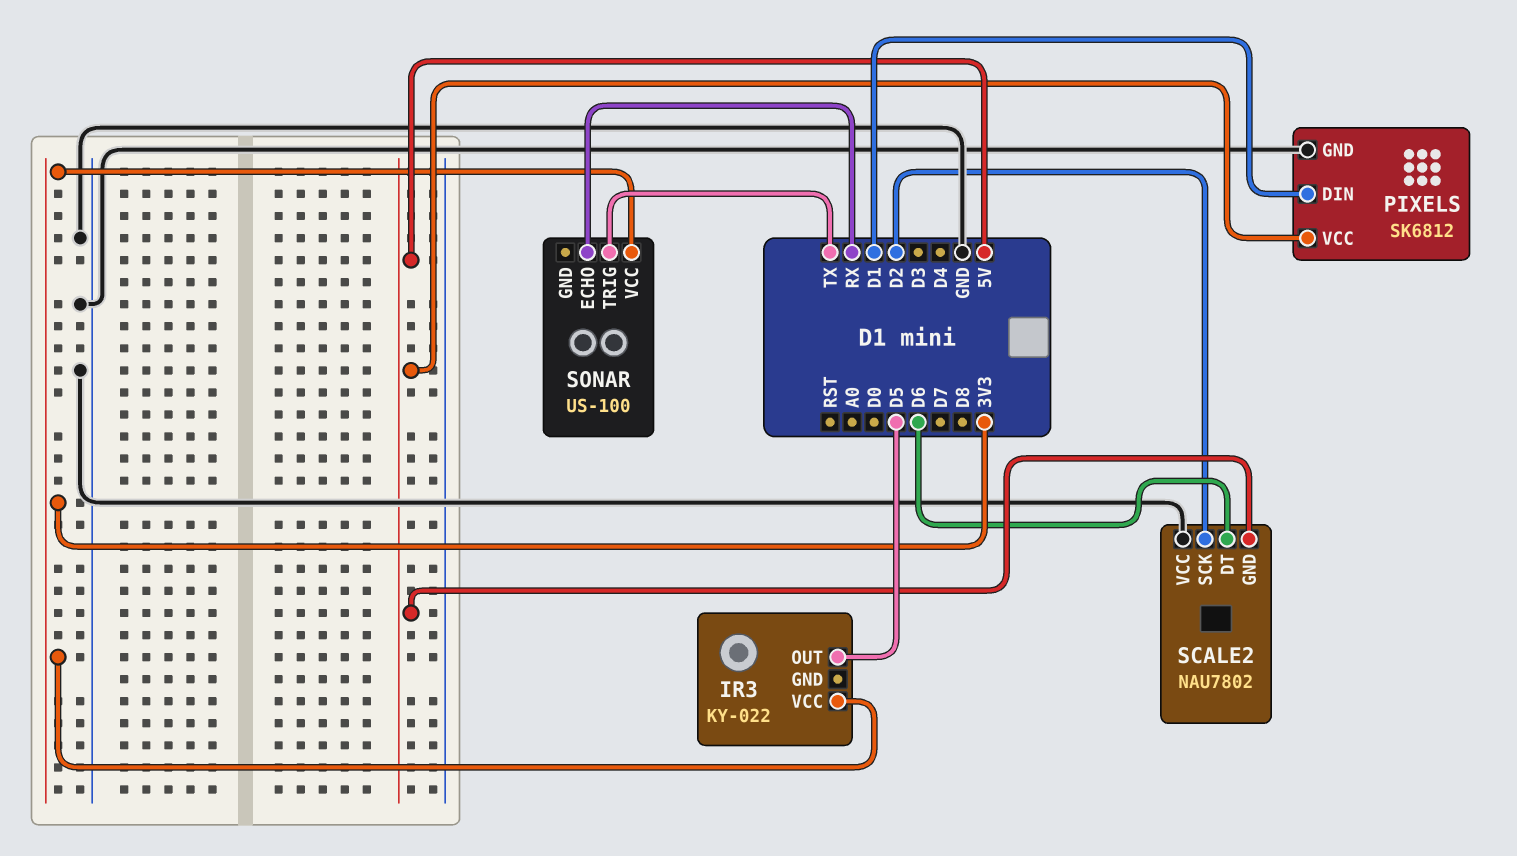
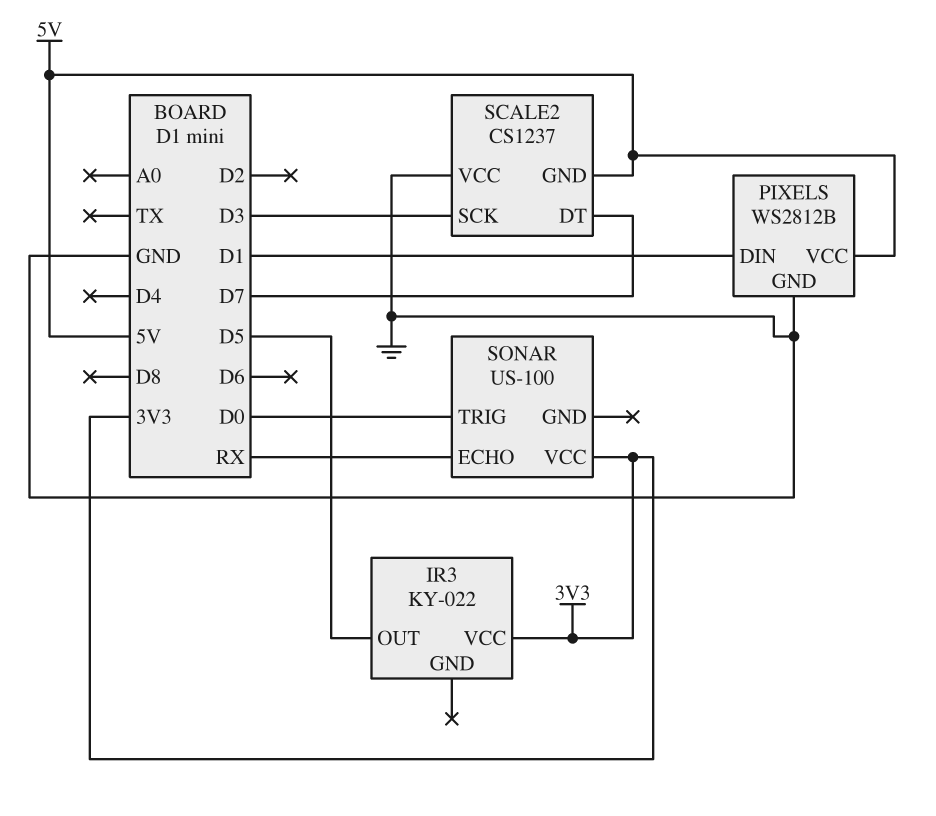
PIXELS: SK6812 -> WS2812B
SCALE2: NAU7802 -> CS1237
SCALE2 pin DT: D6 -> D7
SCALE2 pin SCK: D2 -> D3
SONAR pin TRIG: TX -> D0

